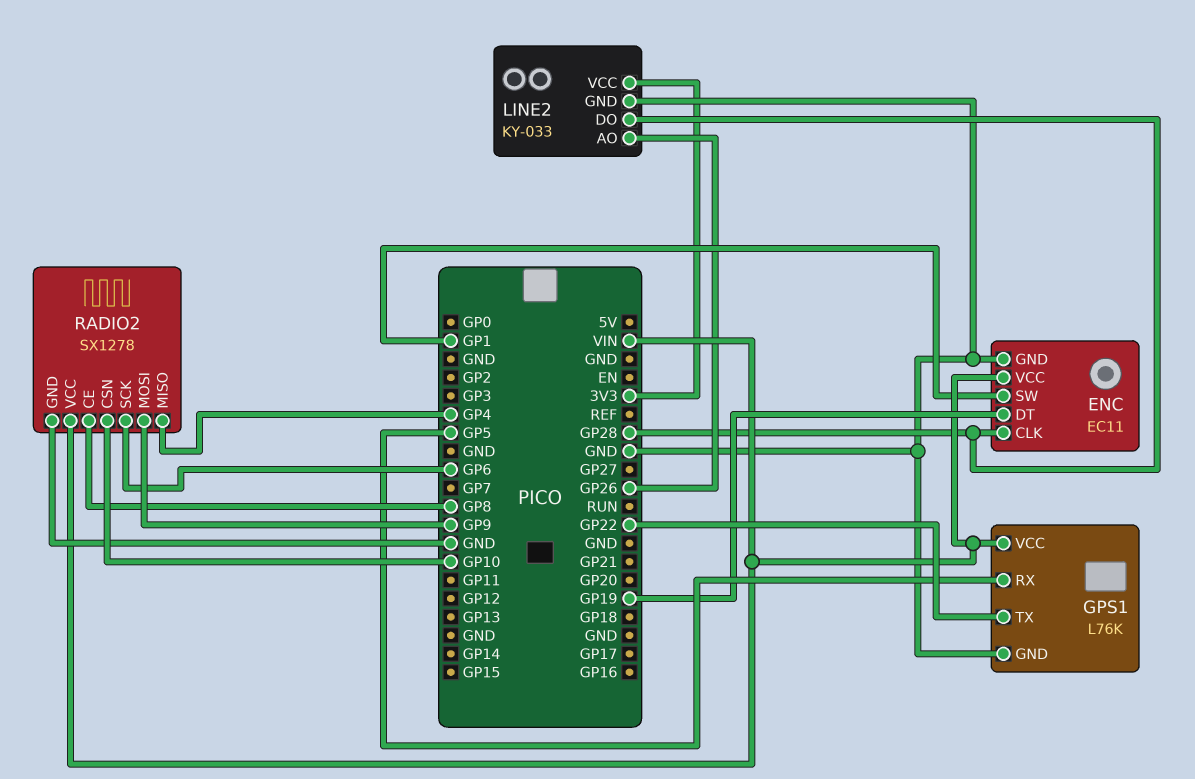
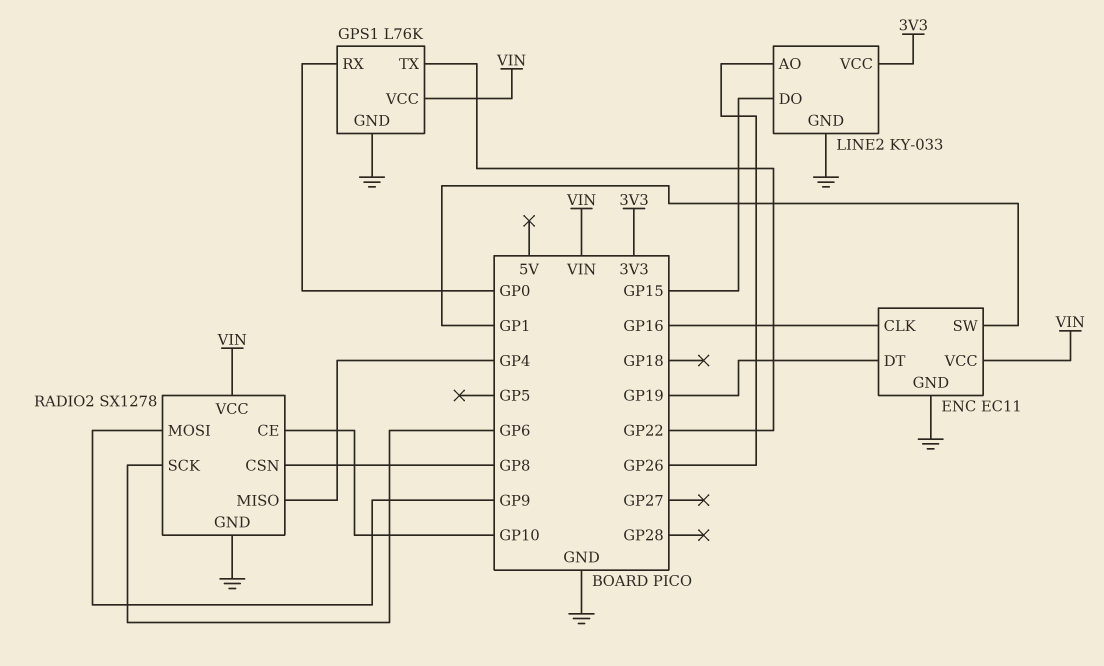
ENC pin CLK: GP28 -> GP16
GPS1 pin RX: GP5 -> GP0
LINE2 pin DO: GP28 -> GP15
RADIO2 pin CE: GP8 -> GP10
RADIO2 pin CSN: GP10 -> GP8

